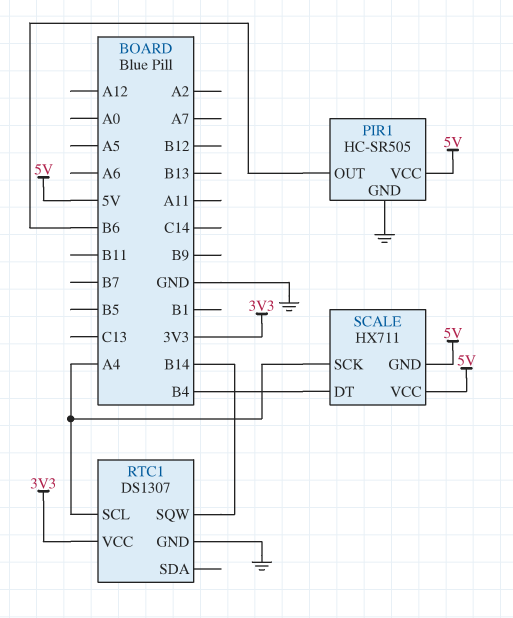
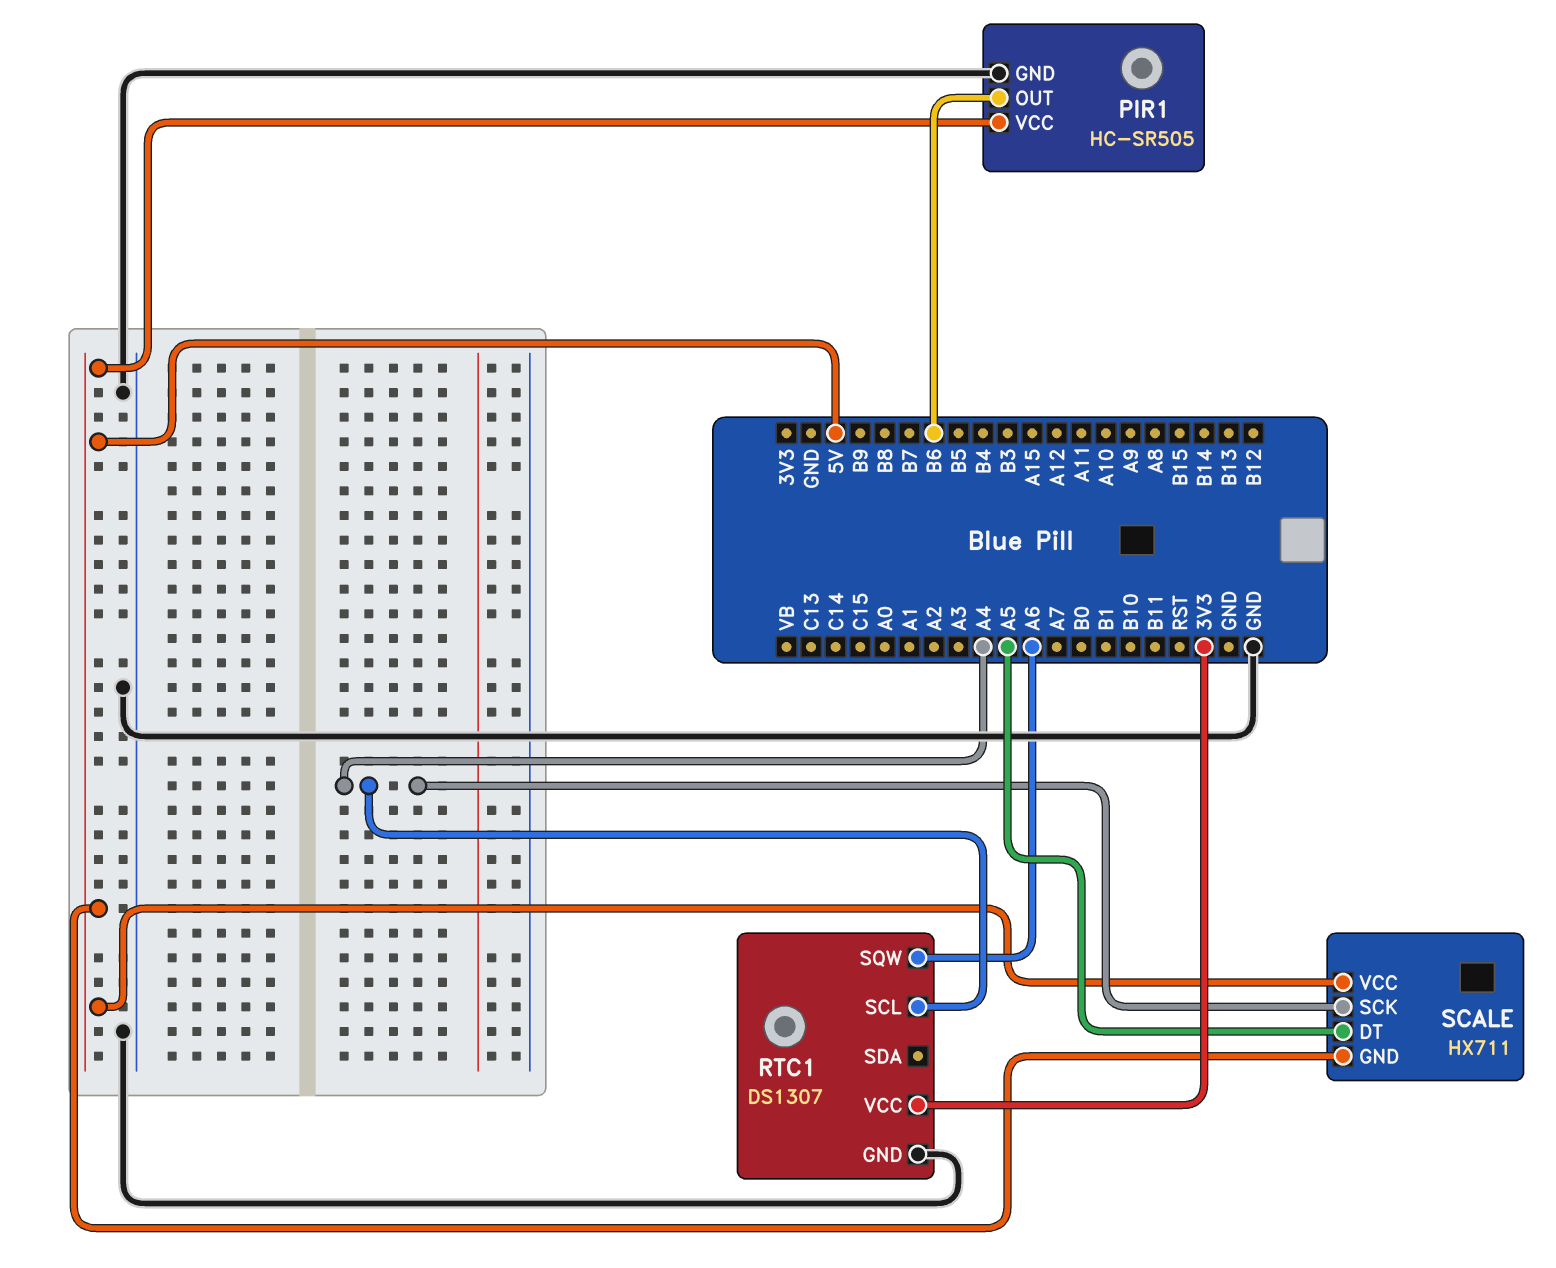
RTC1 pin SQW: B14 -> A6
SCALE pin DT: B4 -> A5

